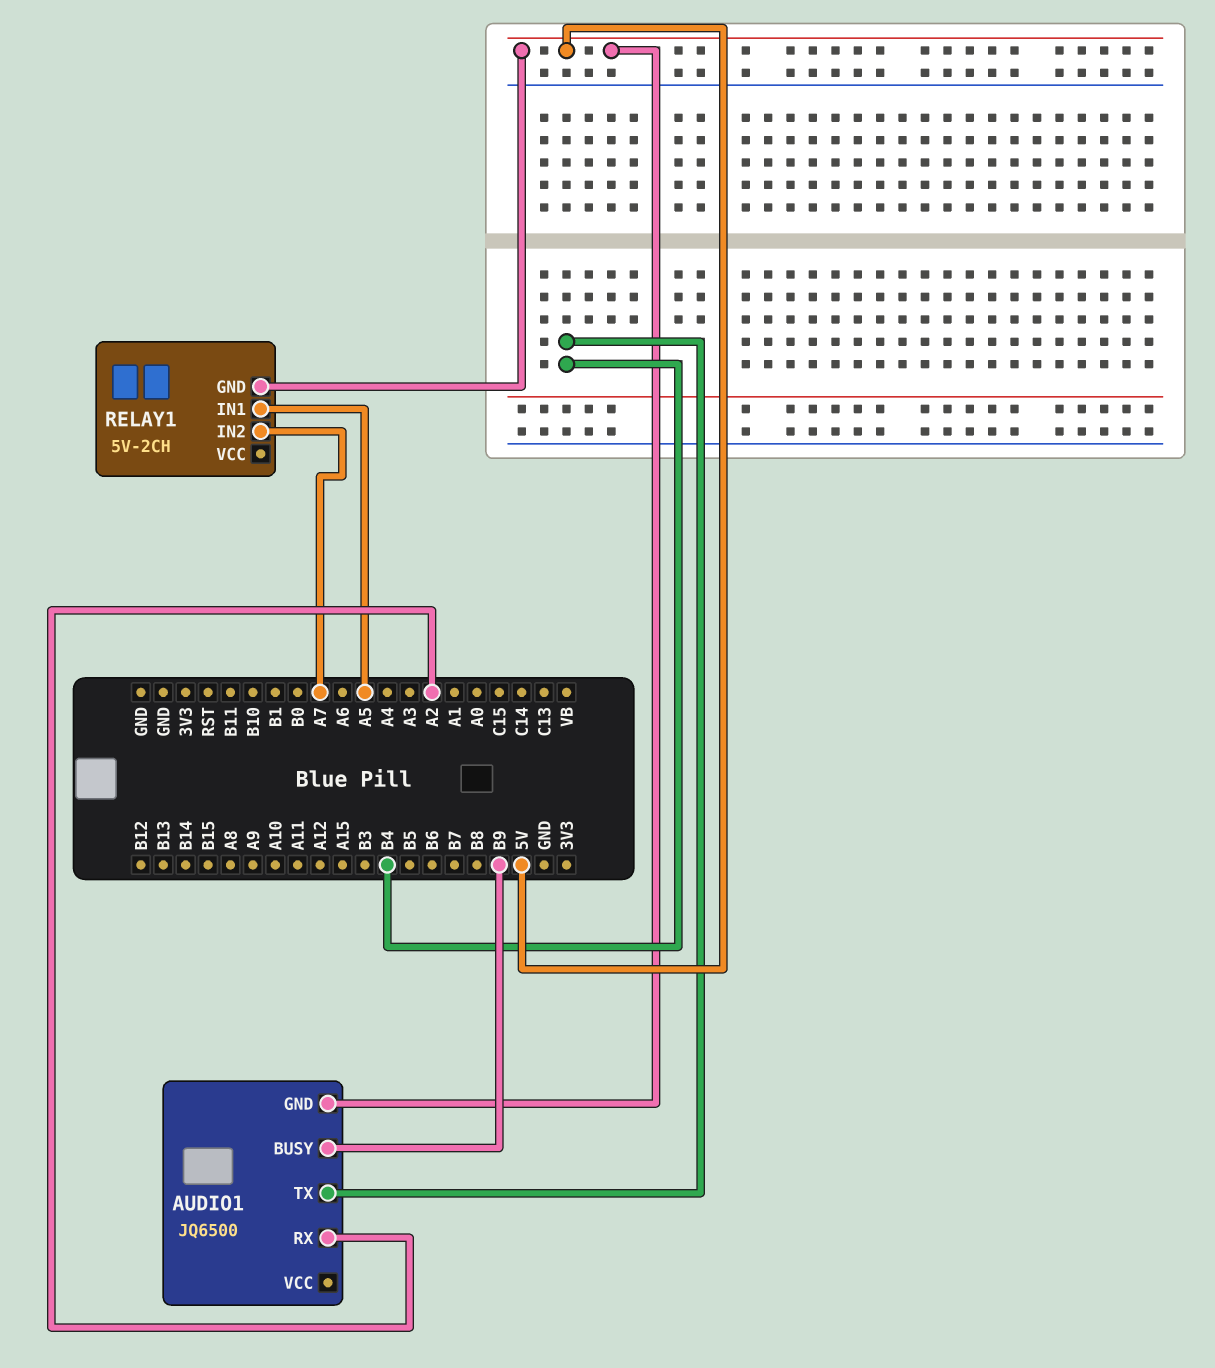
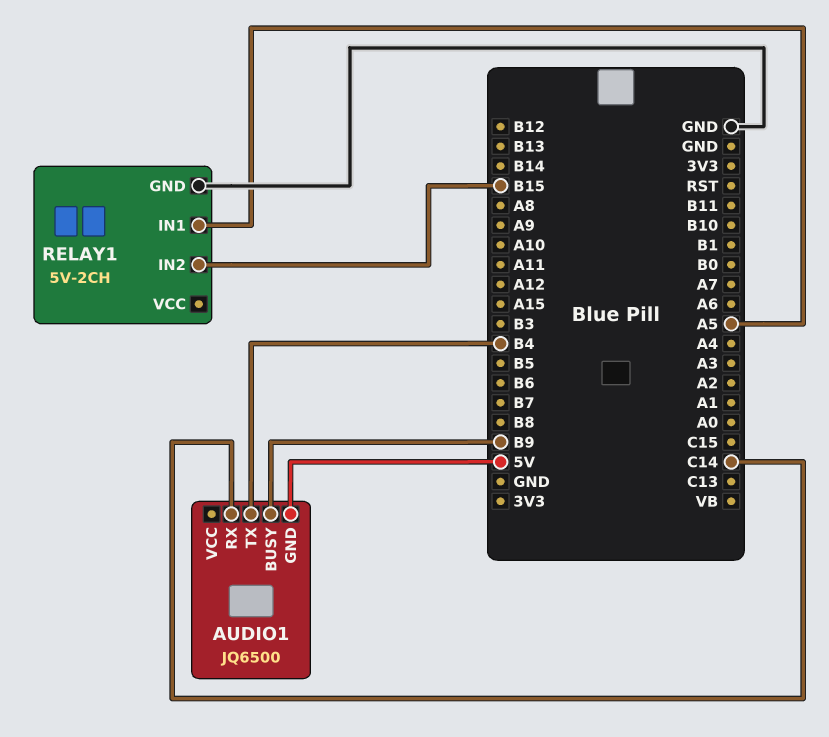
AUDIO1 pin RX: A2 -> C14
RELAY1 pin GND: 5V -> GND
RELAY1 pin IN2: A7 -> B15

